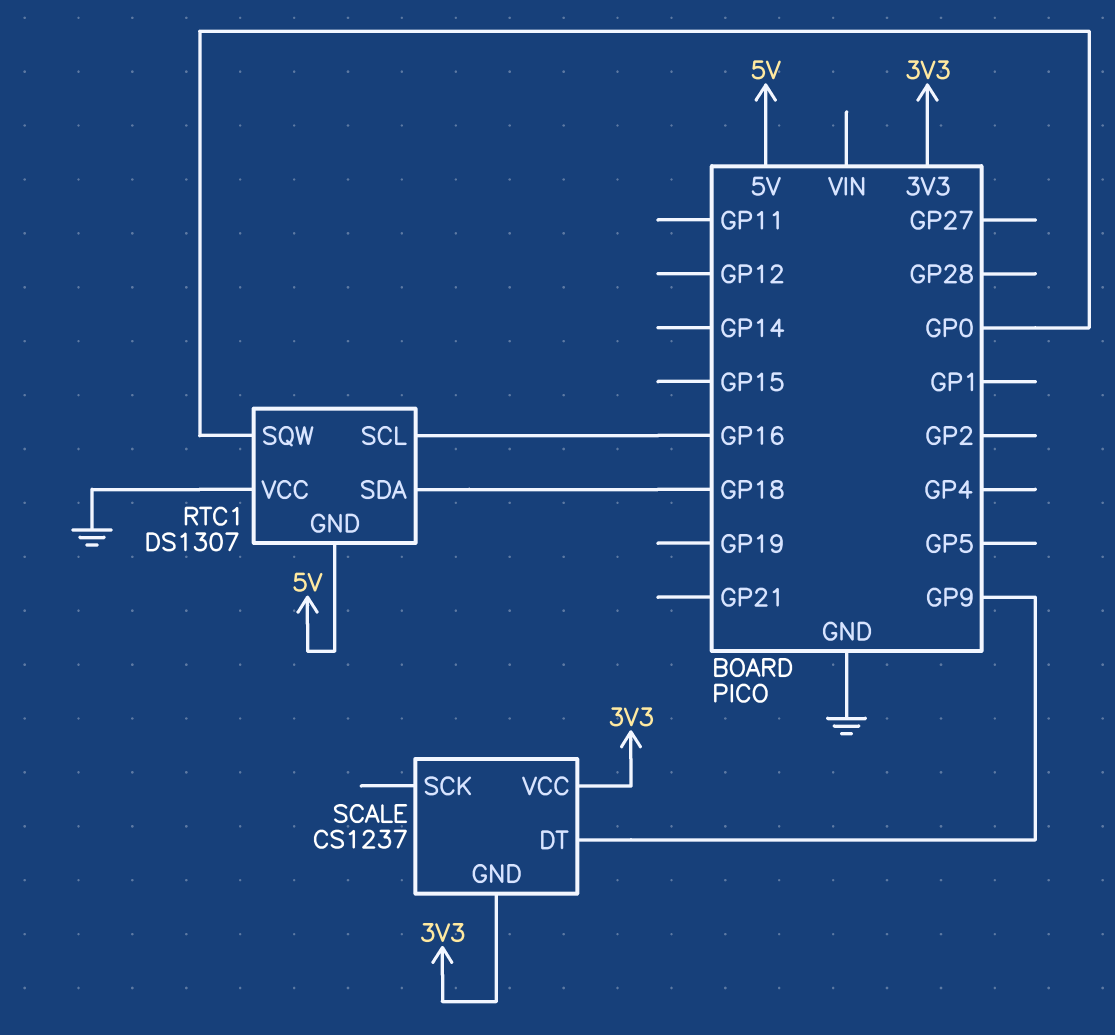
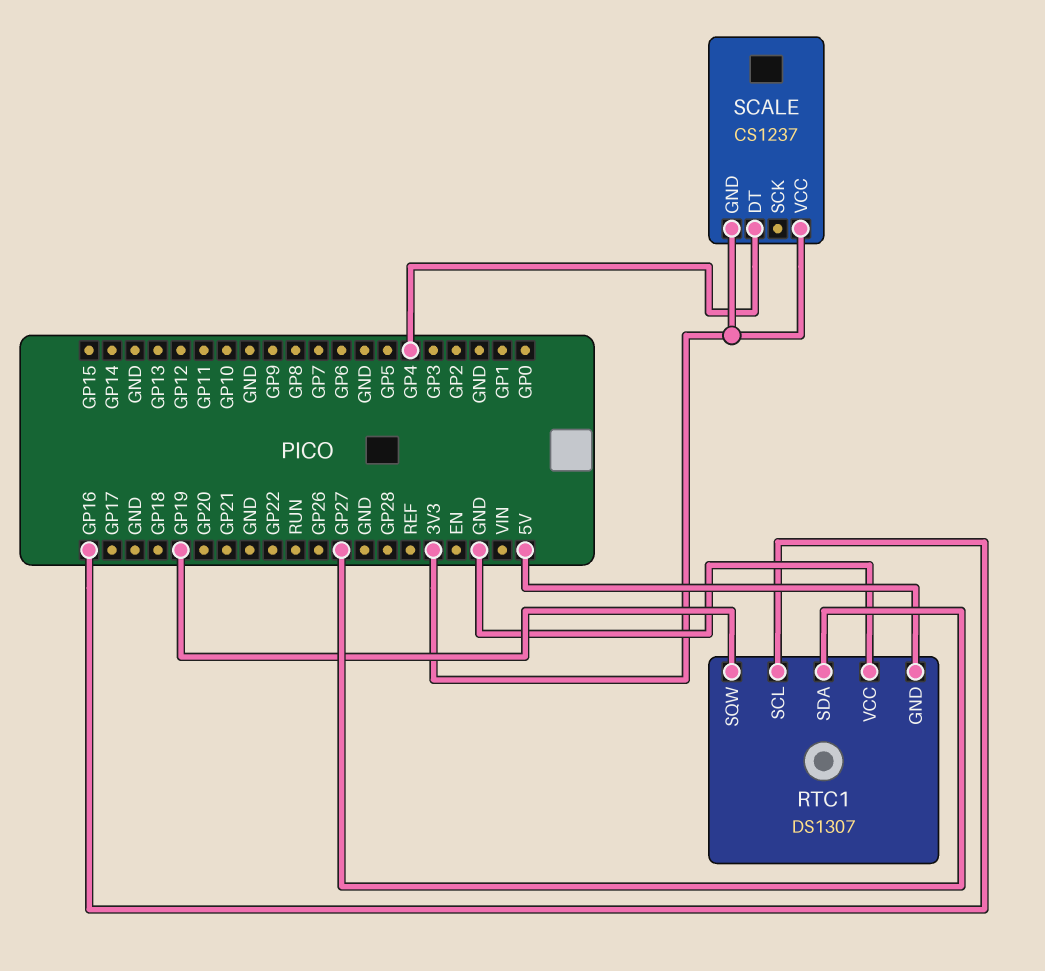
RTC1 pin SDA: GP18 -> GP27
RTC1 pin SQW: GP0 -> GP19
SCALE pin DT: GP9 -> GP4

